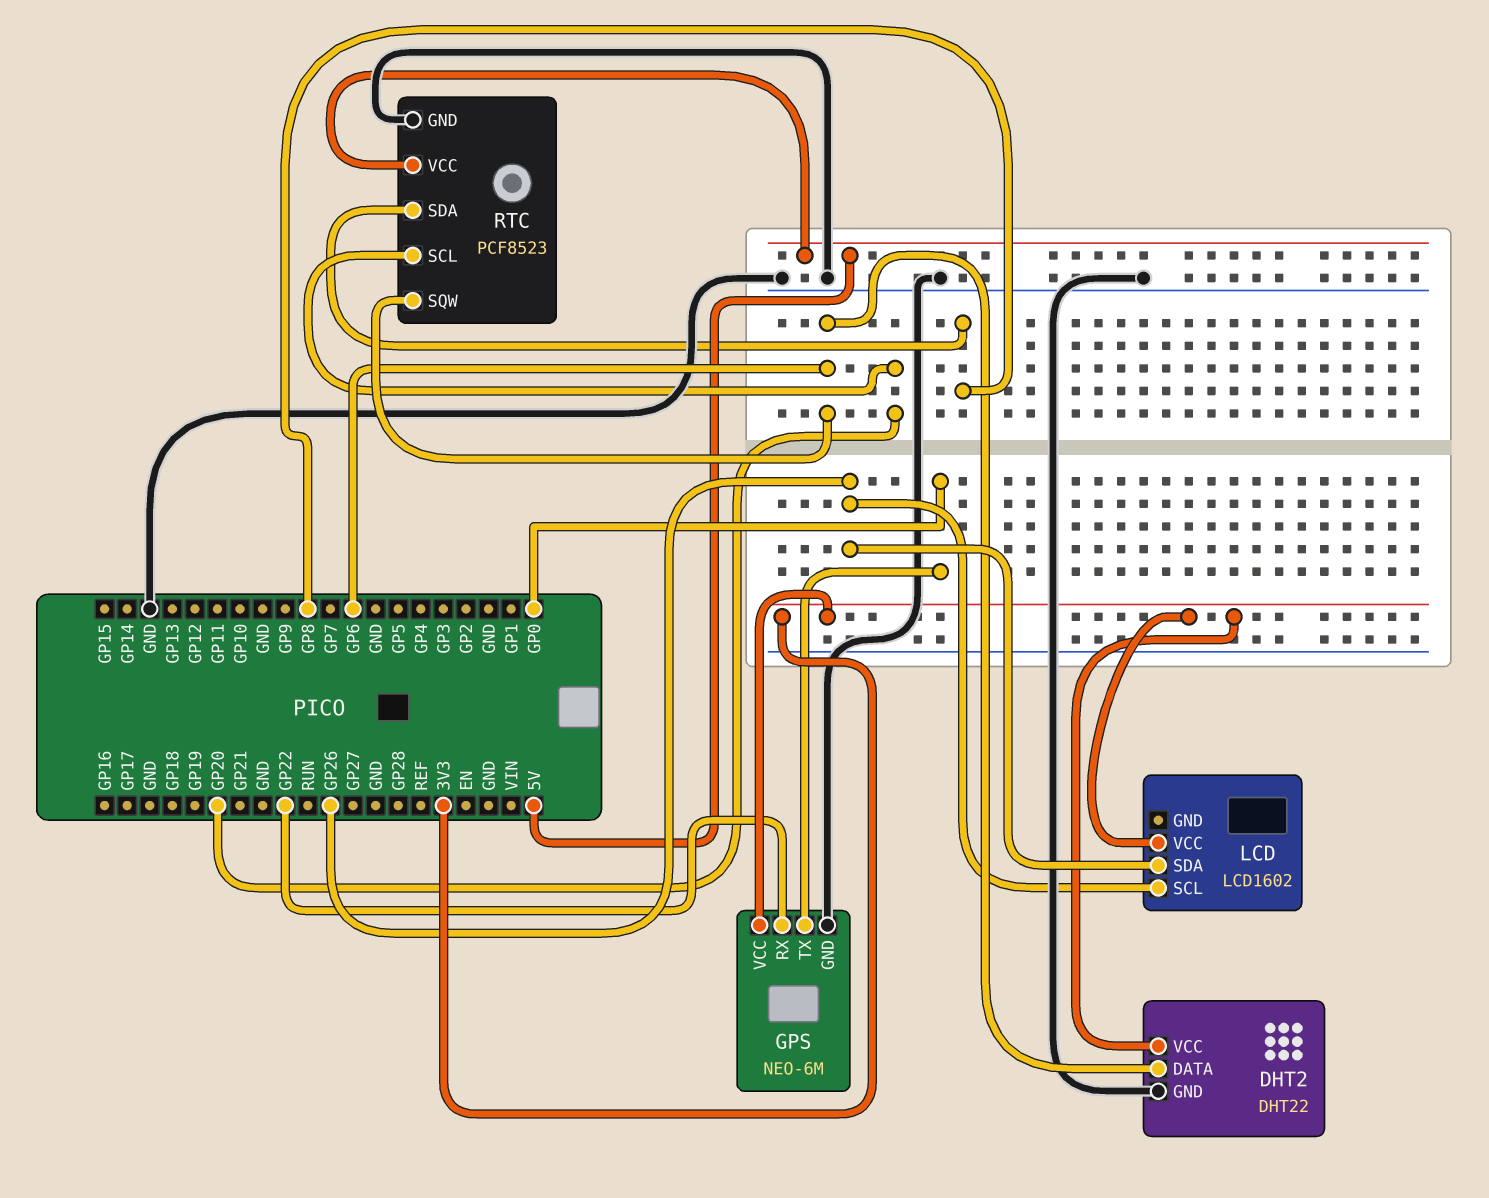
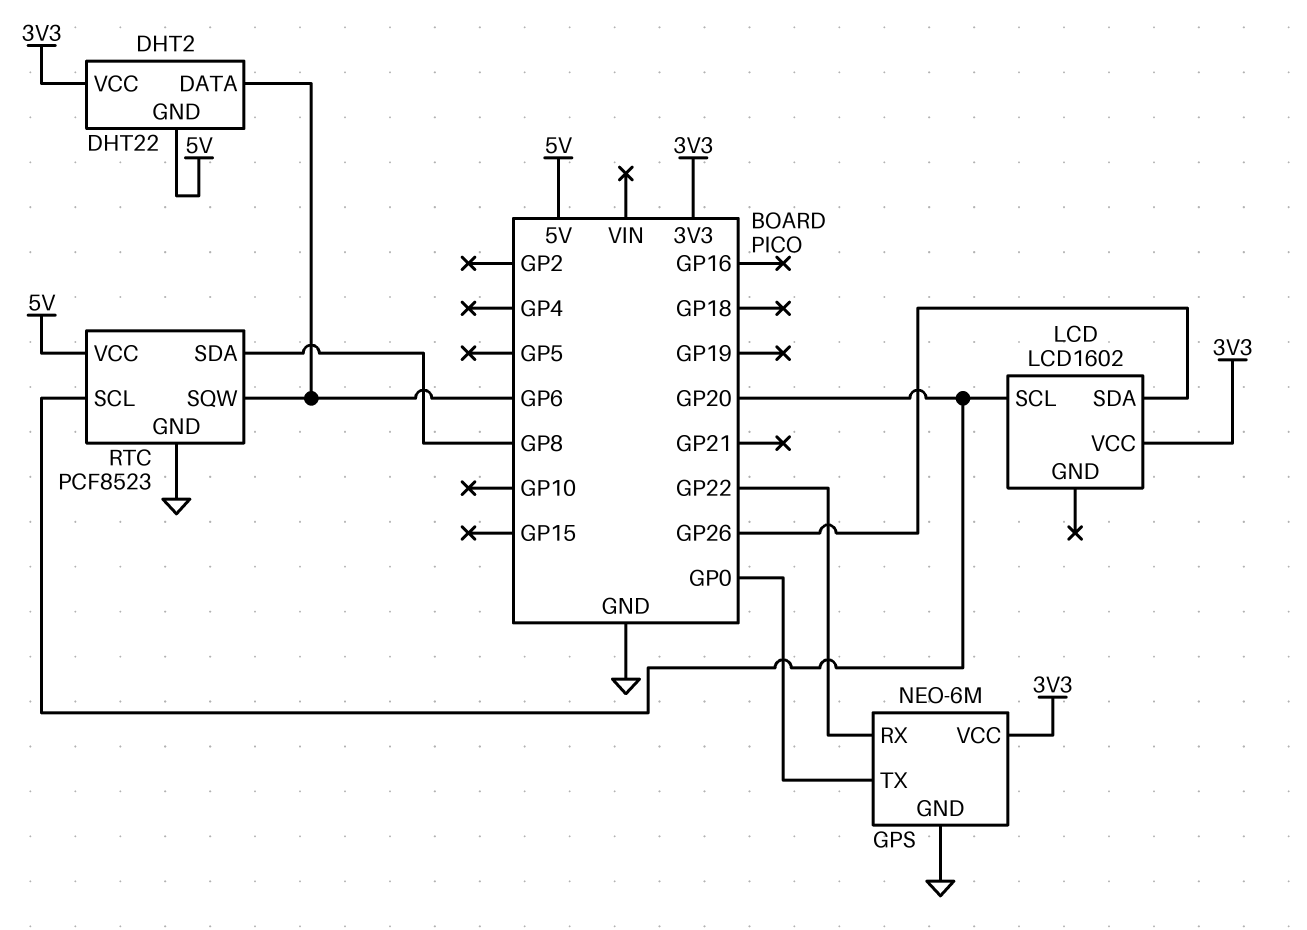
DHT2 pin GND: GND -> 5V
LCD pin SCL: GP26 -> GP20

